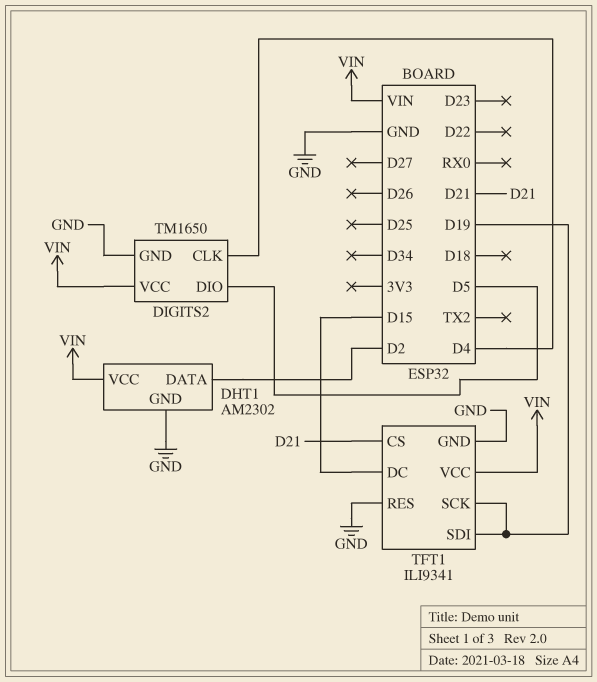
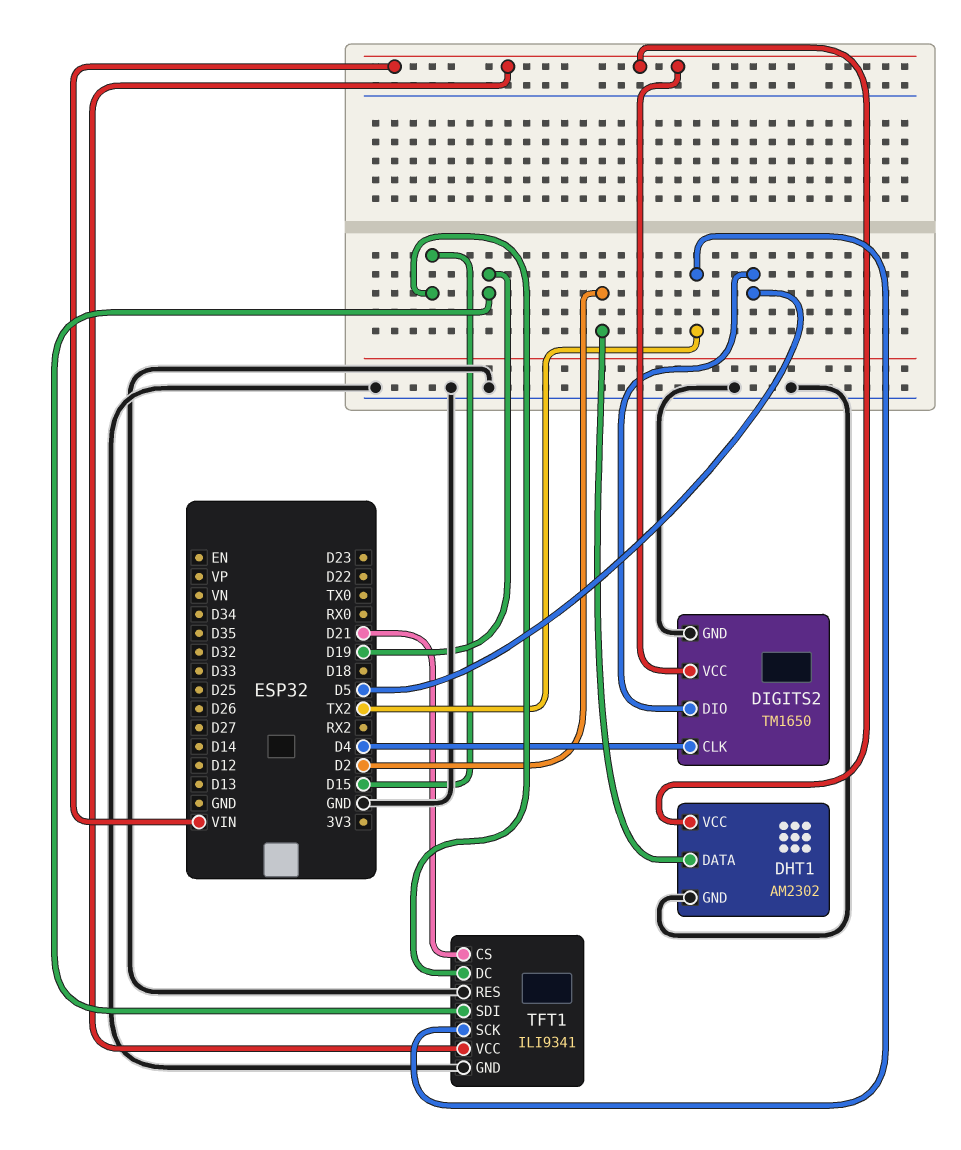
TFT1 pin SCK: D19 -> TX2

